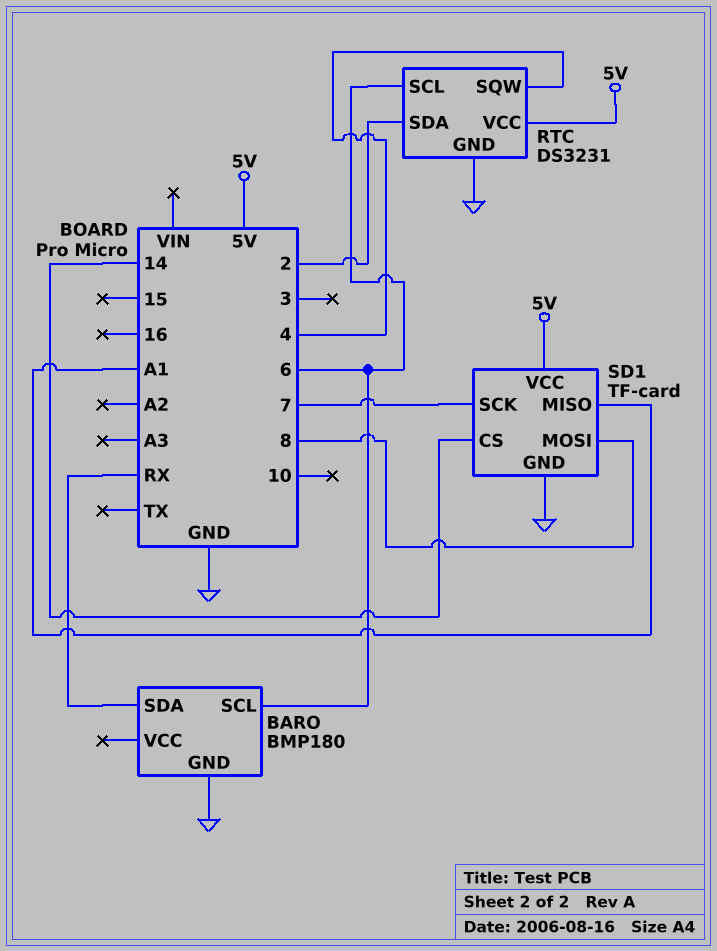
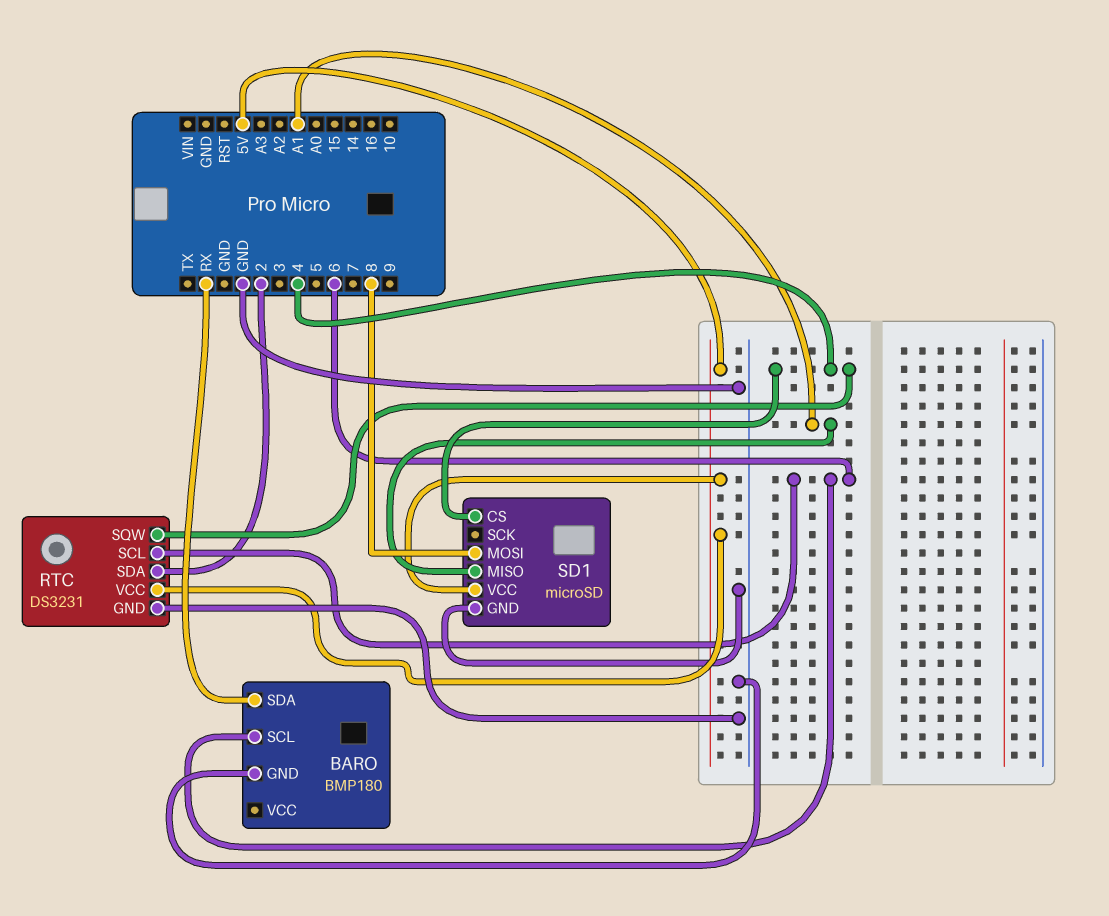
SD1: TF-card -> microSD
SD1 pin CS: 14 -> 4
SD1 pin SCK: 7 -> none

